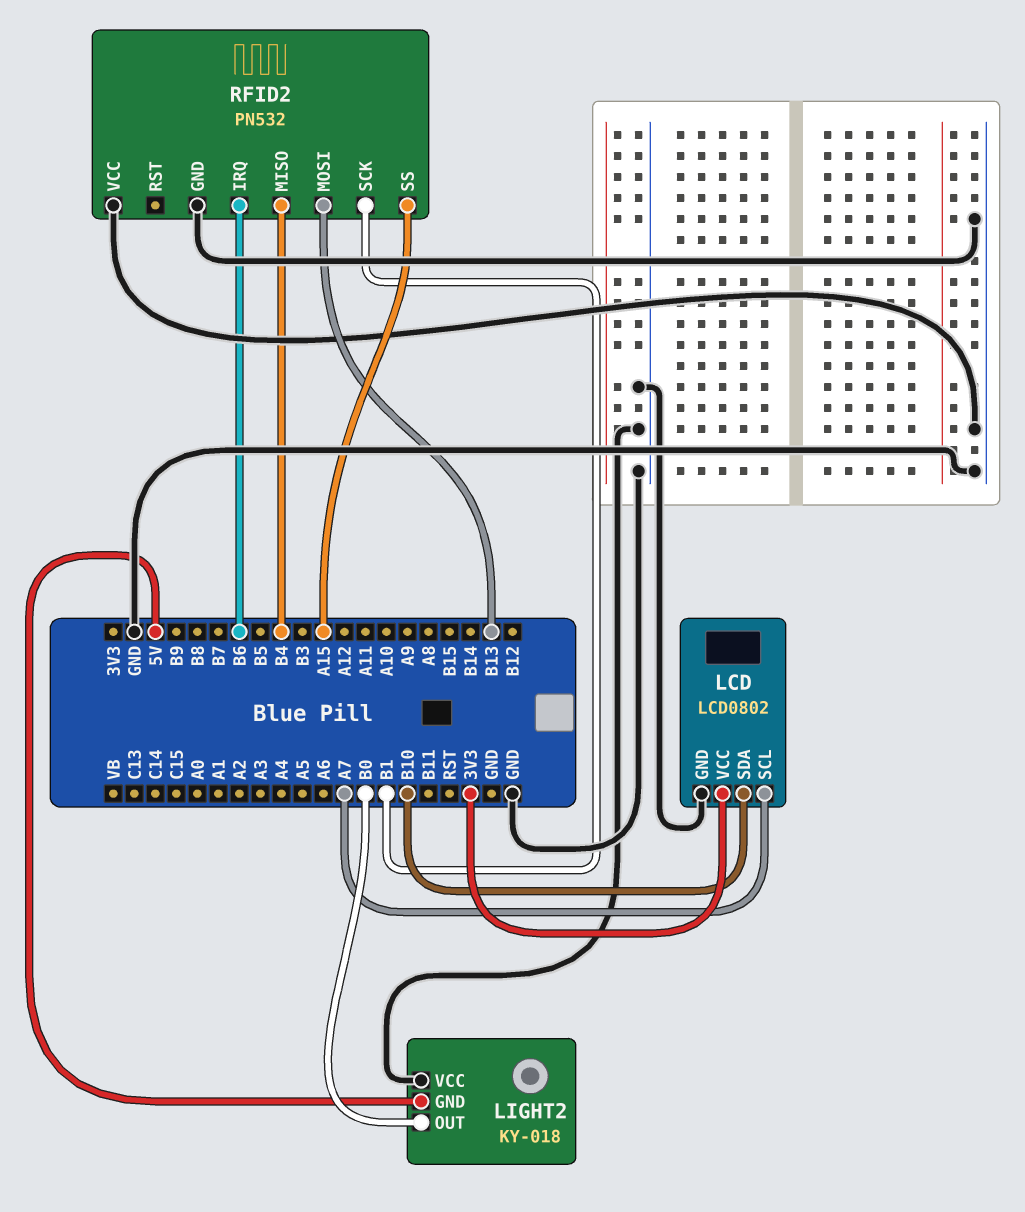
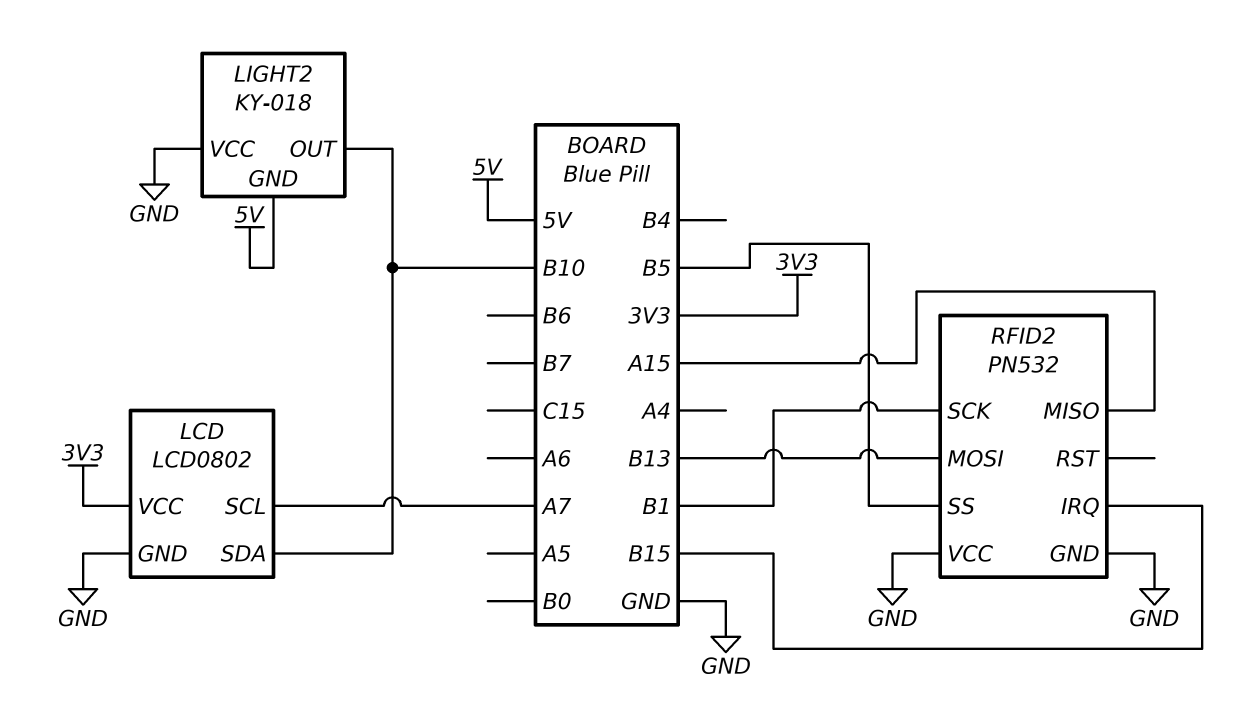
LIGHT2 pin OUT: B0 -> B10
RFID2 pin IRQ: B6 -> B15
RFID2 pin MISO: B4 -> A15
RFID2 pin SS: A15 -> B5

